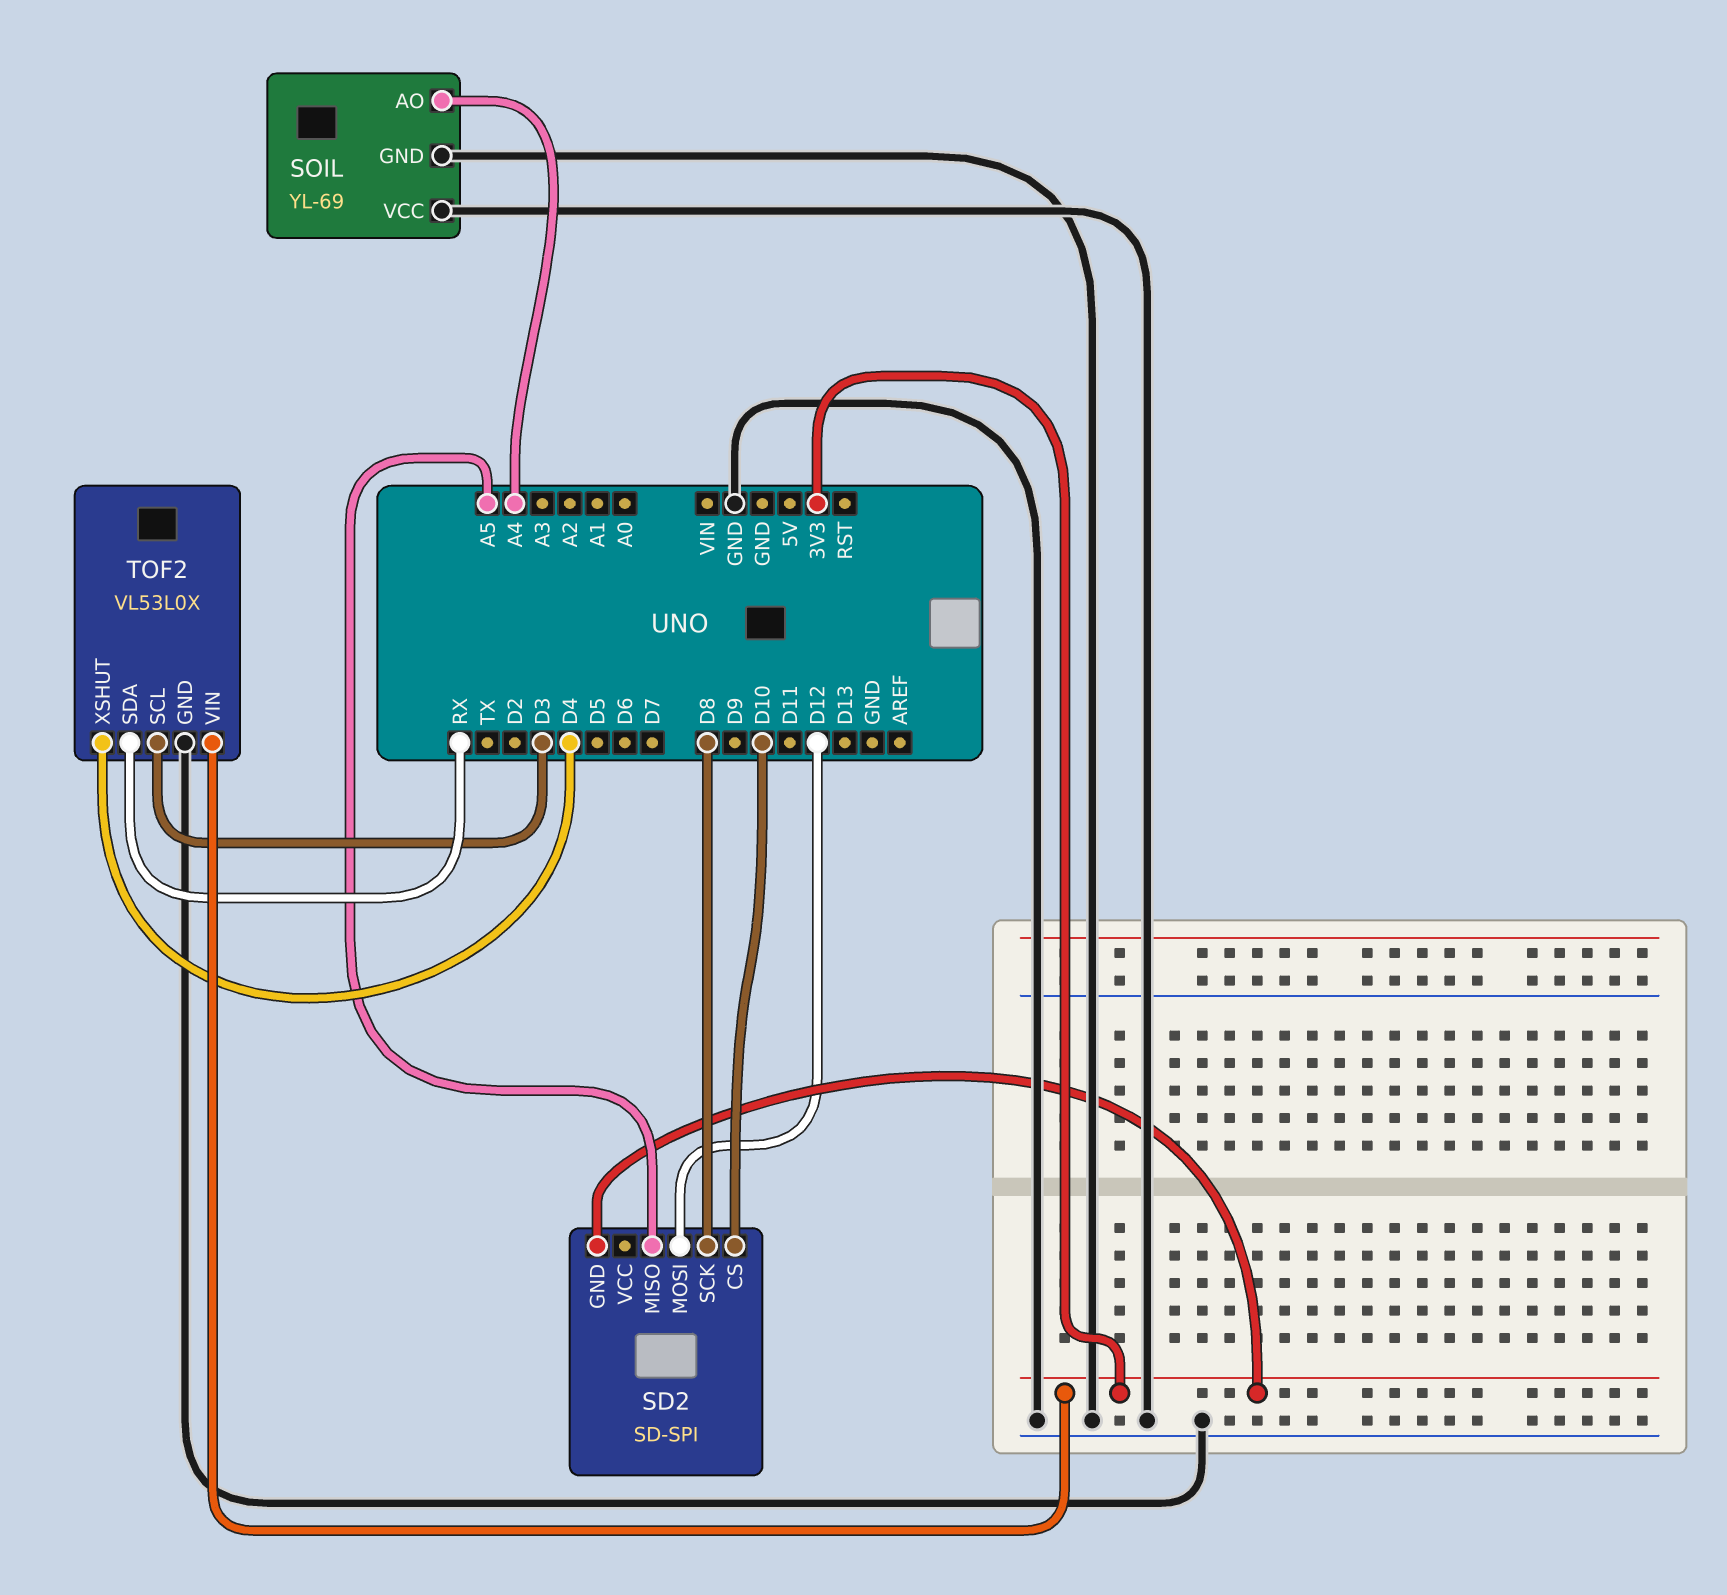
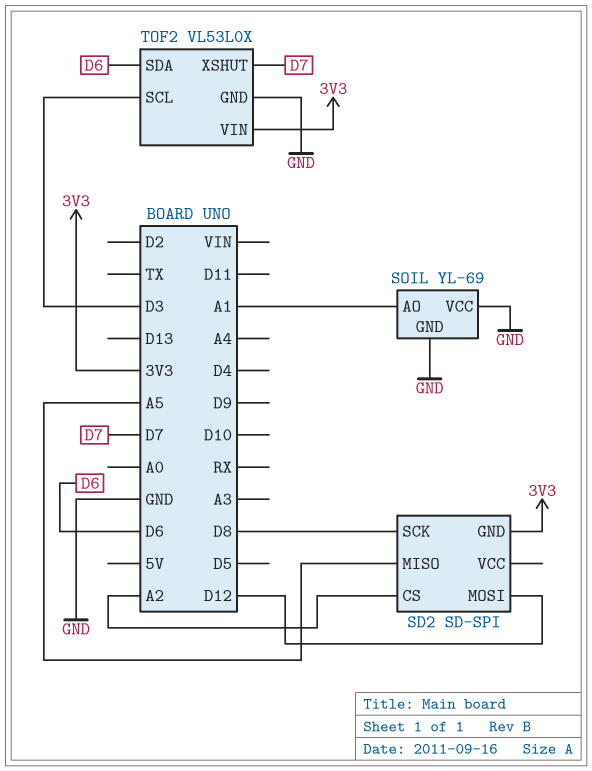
SD2 pin CS: D10 -> A2
SOIL pin AO: A4 -> A1
TOF2 pin SDA: RX -> D6
TOF2 pin XSHUT: D4 -> D7

